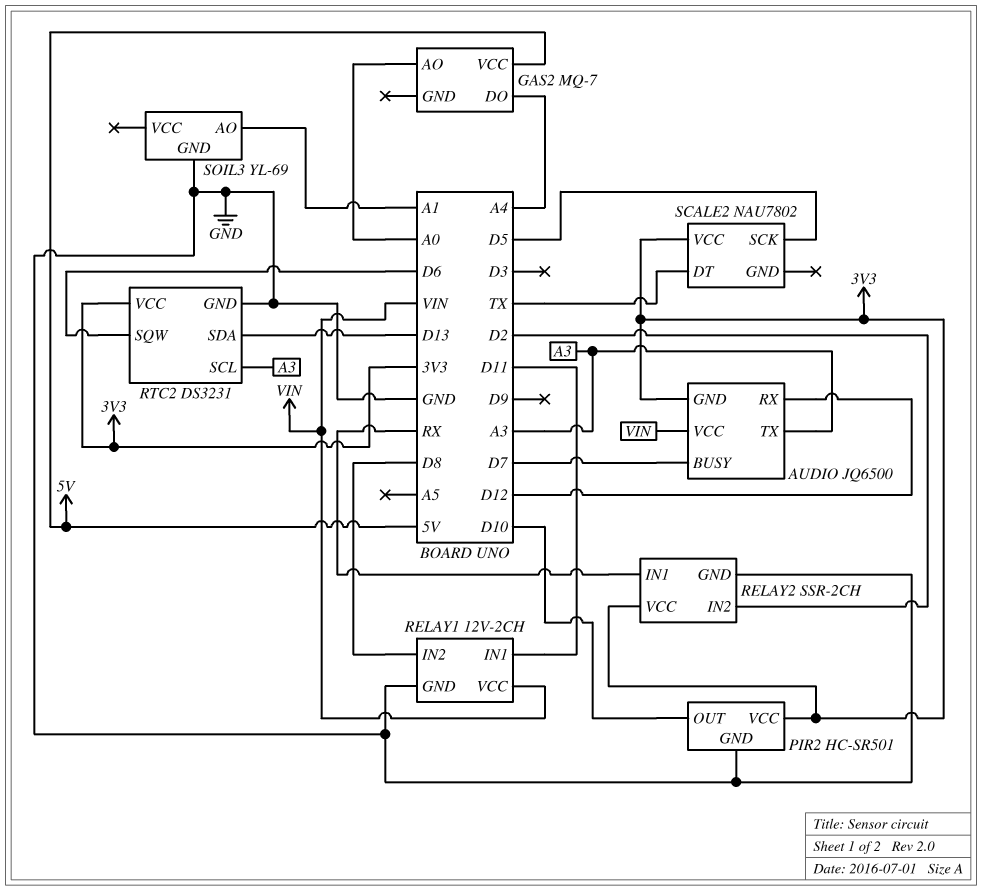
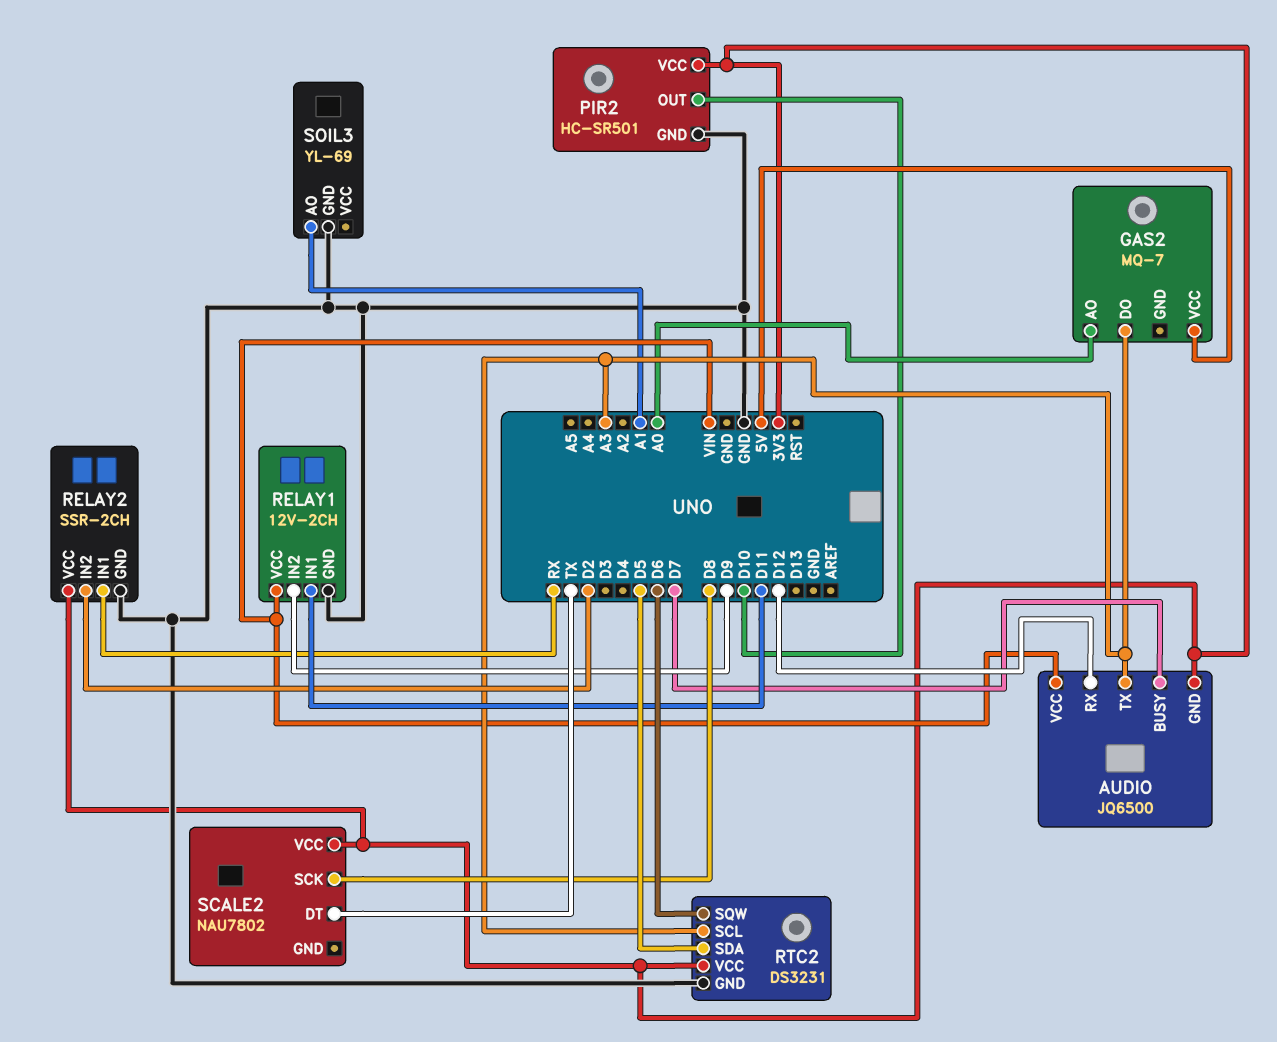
GAS2 pin DO: A4 -> A3
RELAY1 pin IN2: D8 -> D9
RTC2 pin SDA: D13 -> D5
SCALE2 pin SCK: D5 -> D8

